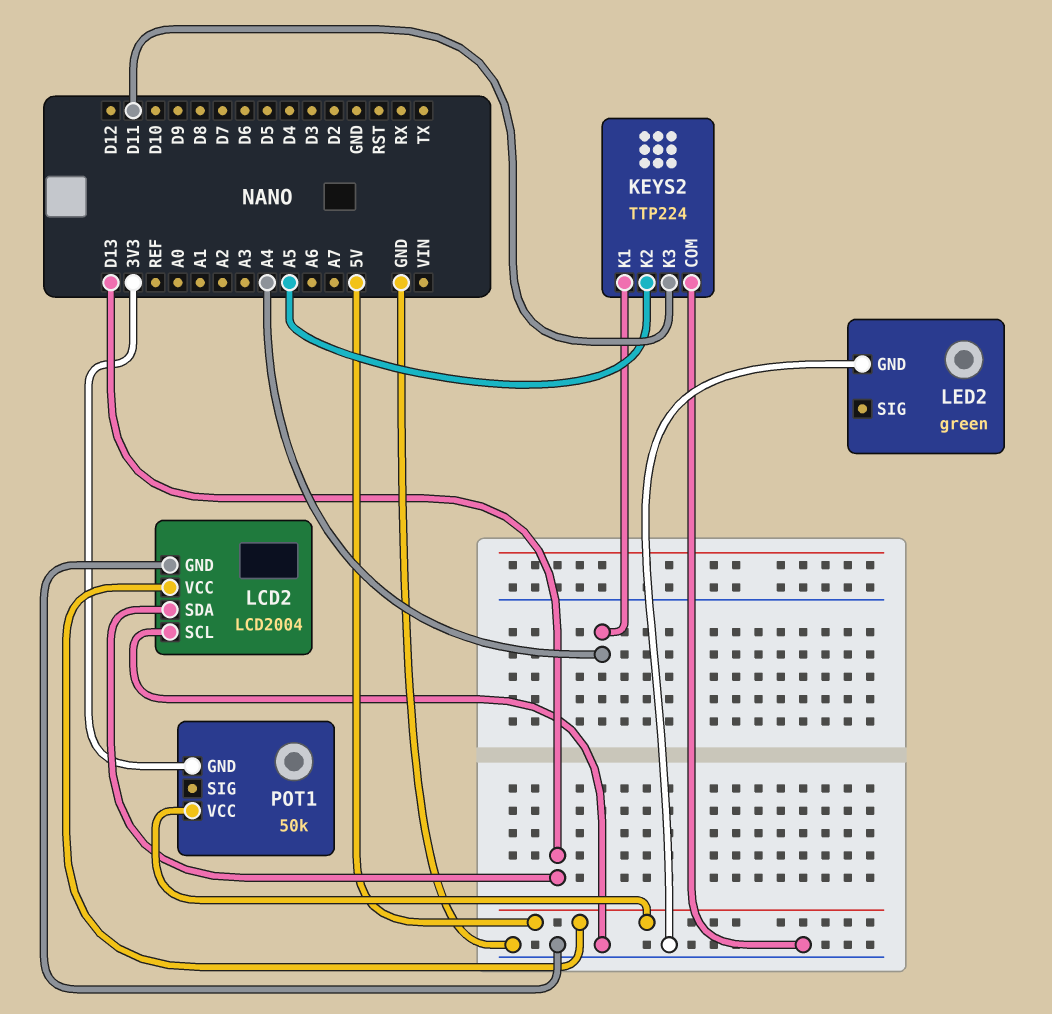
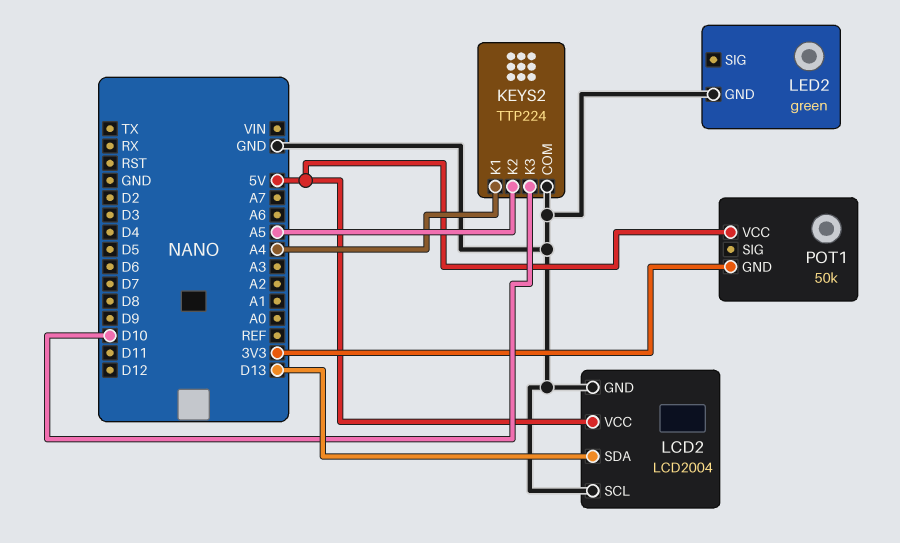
KEYS2 pin K3: D11 -> D10

